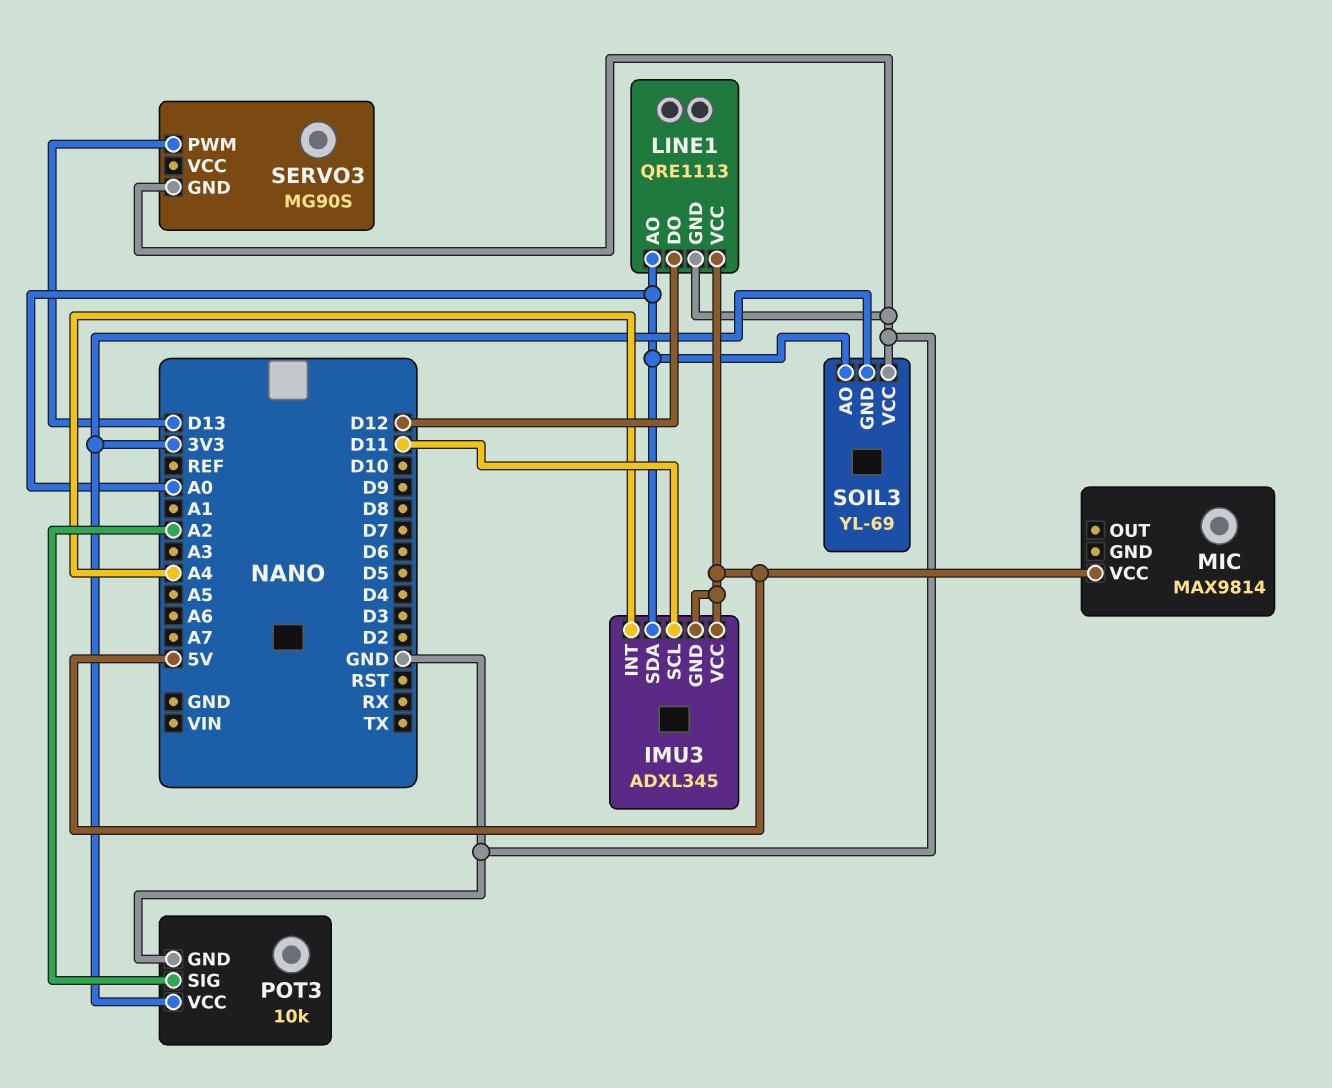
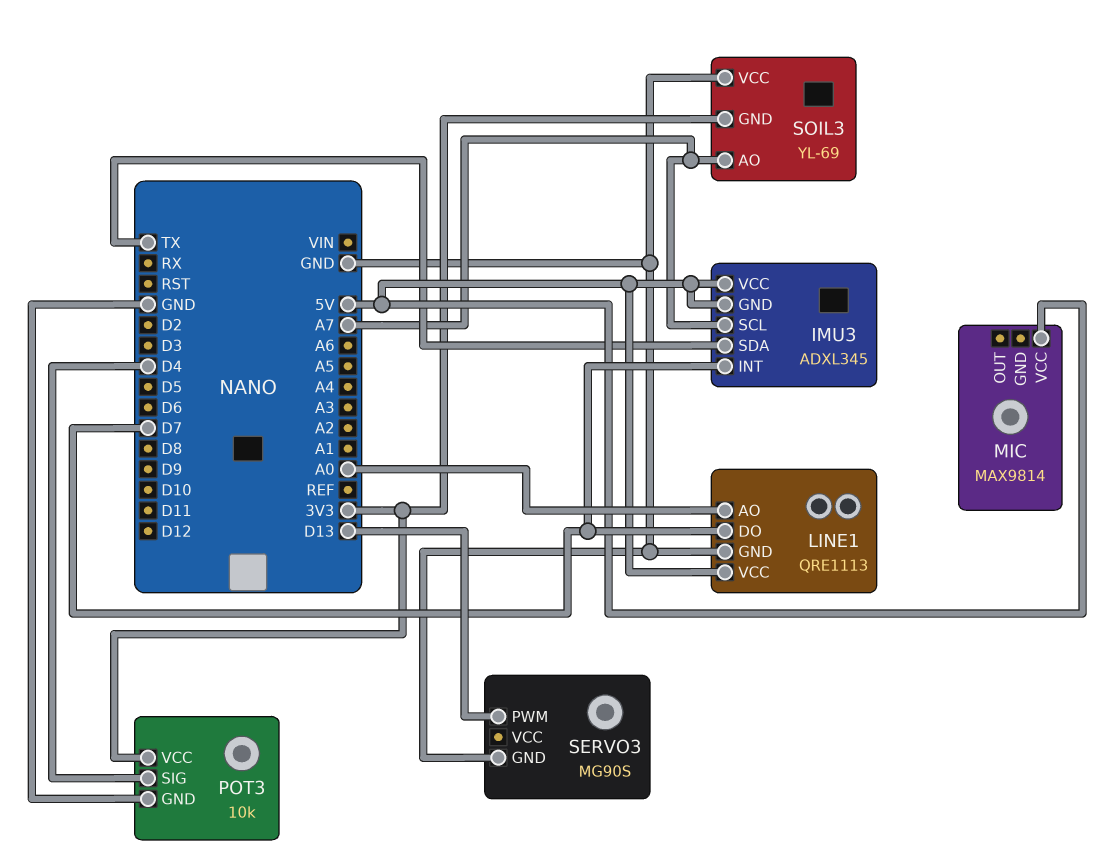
IMU3 pin INT: A4 -> D7
IMU3 pin SCL: D11 -> A7
IMU3 pin SDA: A0 -> TX
LINE1 pin DO: D12 -> D7
POT3 pin SIG: A2 -> D4
SOIL3 pin AO: A0 -> A7

